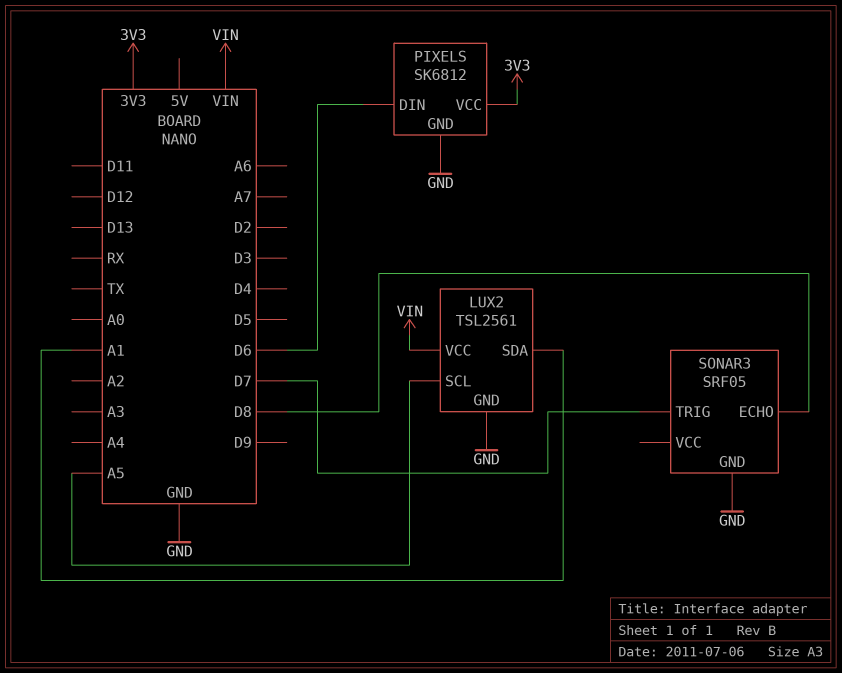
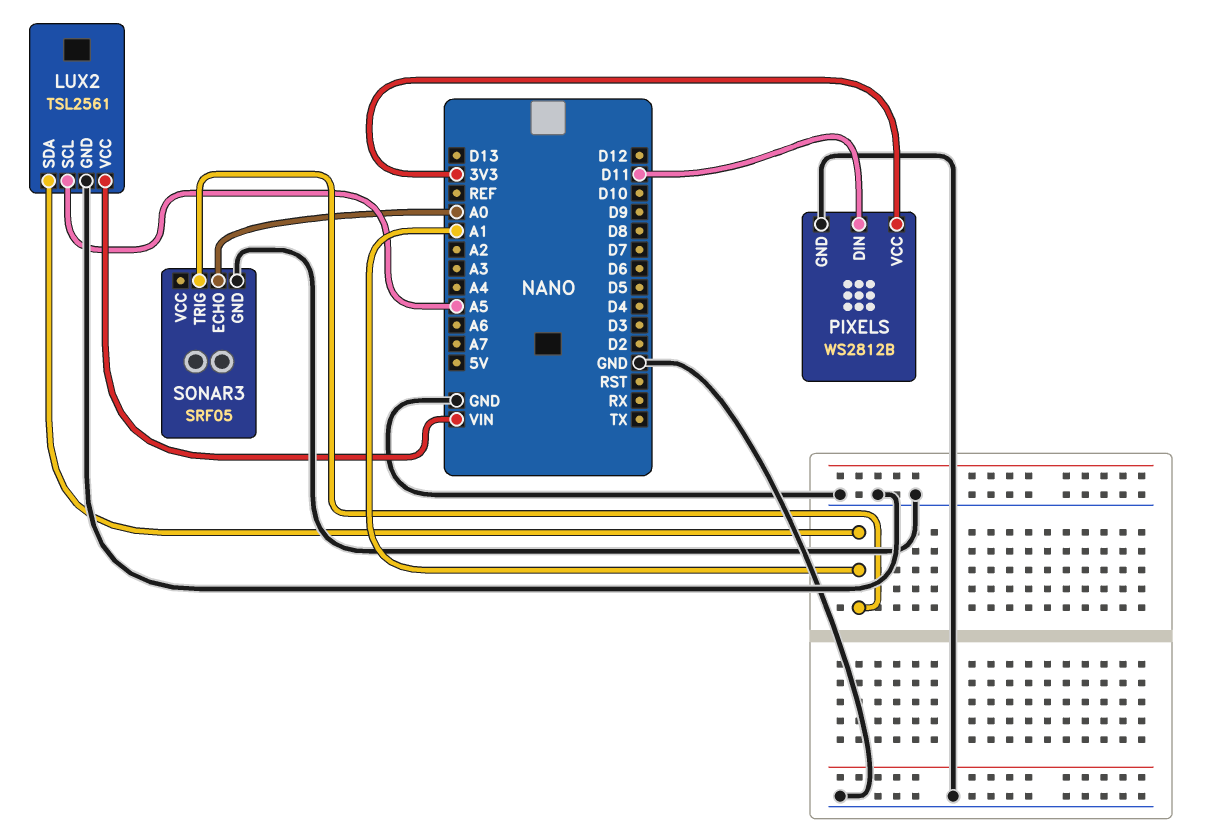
PIXELS: SK6812 -> WS2812B
PIXELS pin DIN: D6 -> D11
SONAR3 pin ECHO: D8 -> A0
SONAR3 pin TRIG: D7 -> A1

